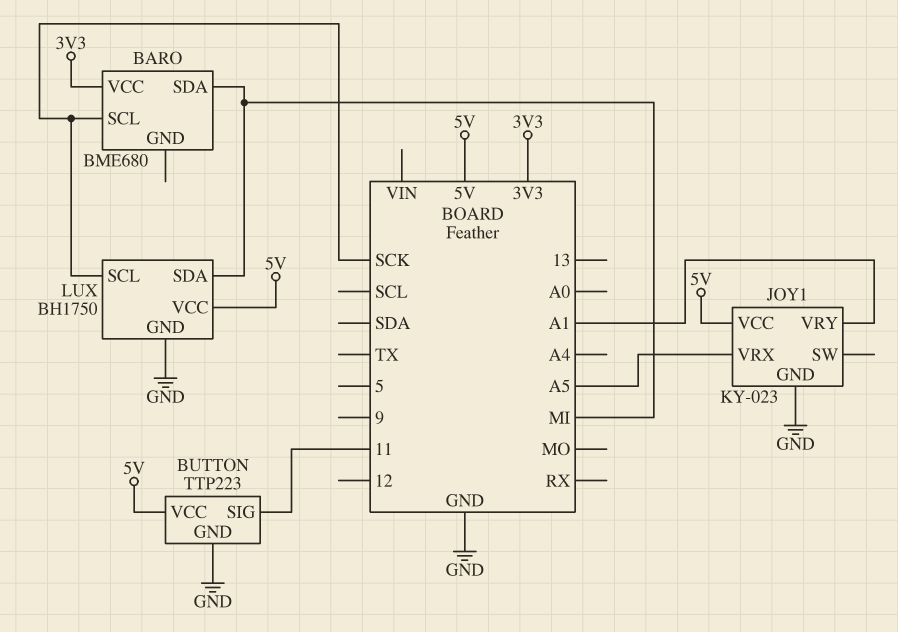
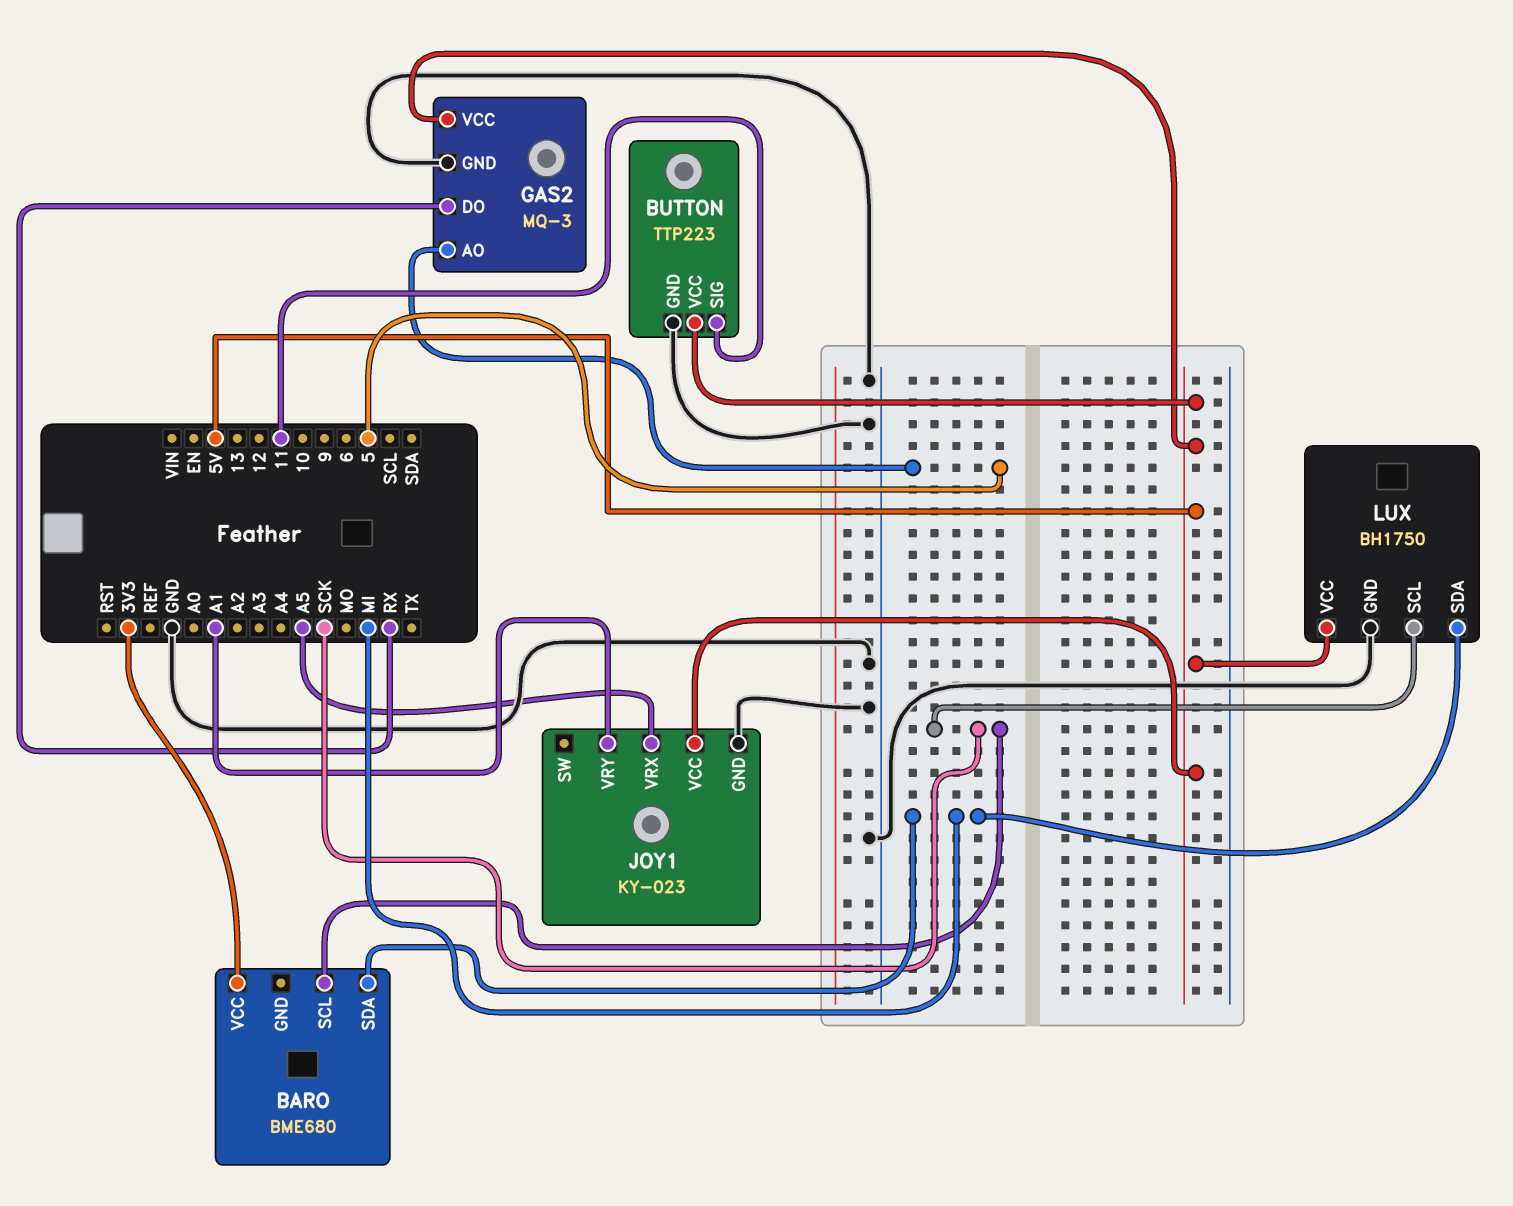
GAS2: none -> MQ-3
GAS2 pin AO: none -> 5
GAS2 pin DO: none -> RX
GAS2 pin GND: none -> GND
GAS2 pin VCC: none -> 5V

